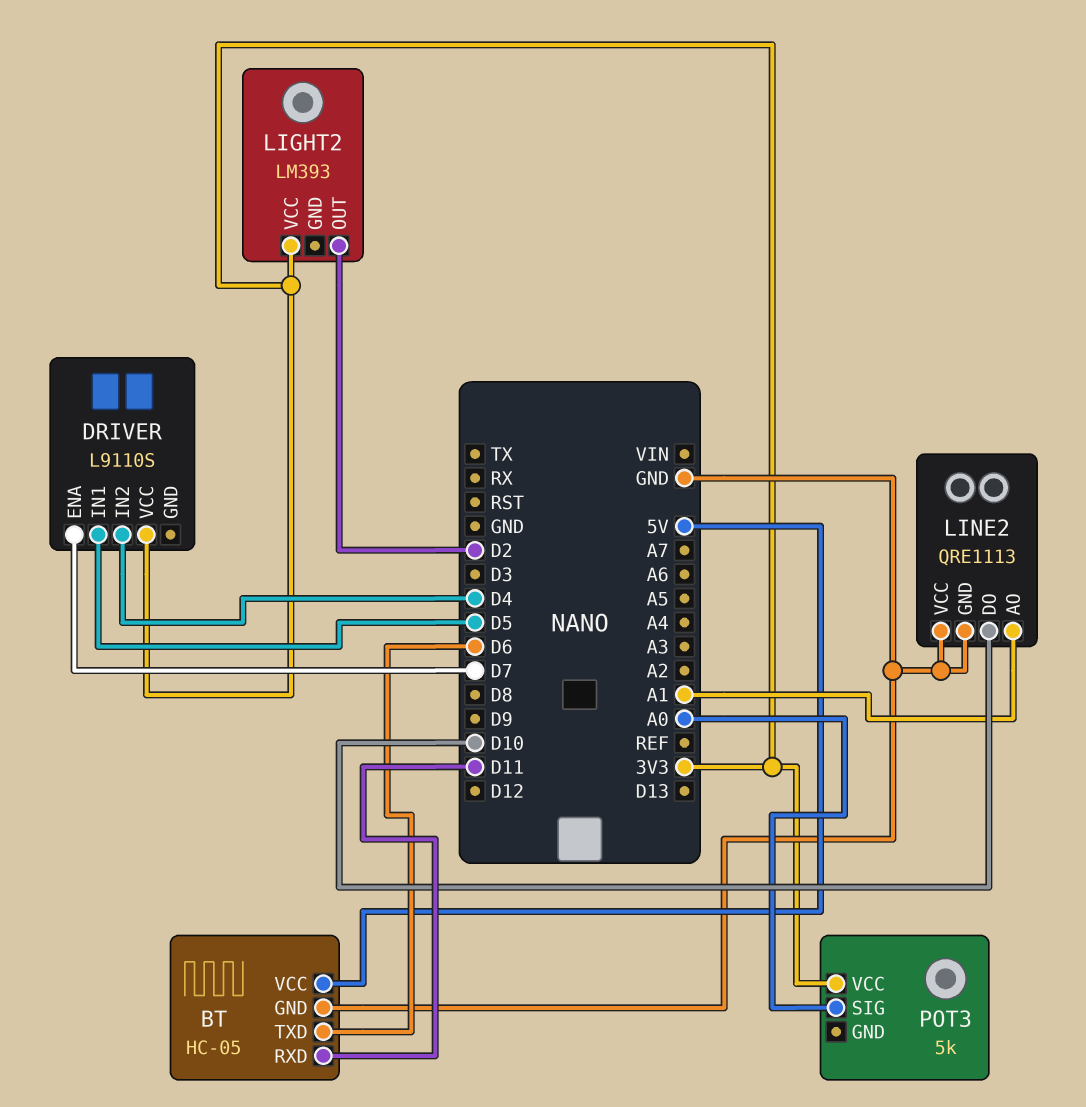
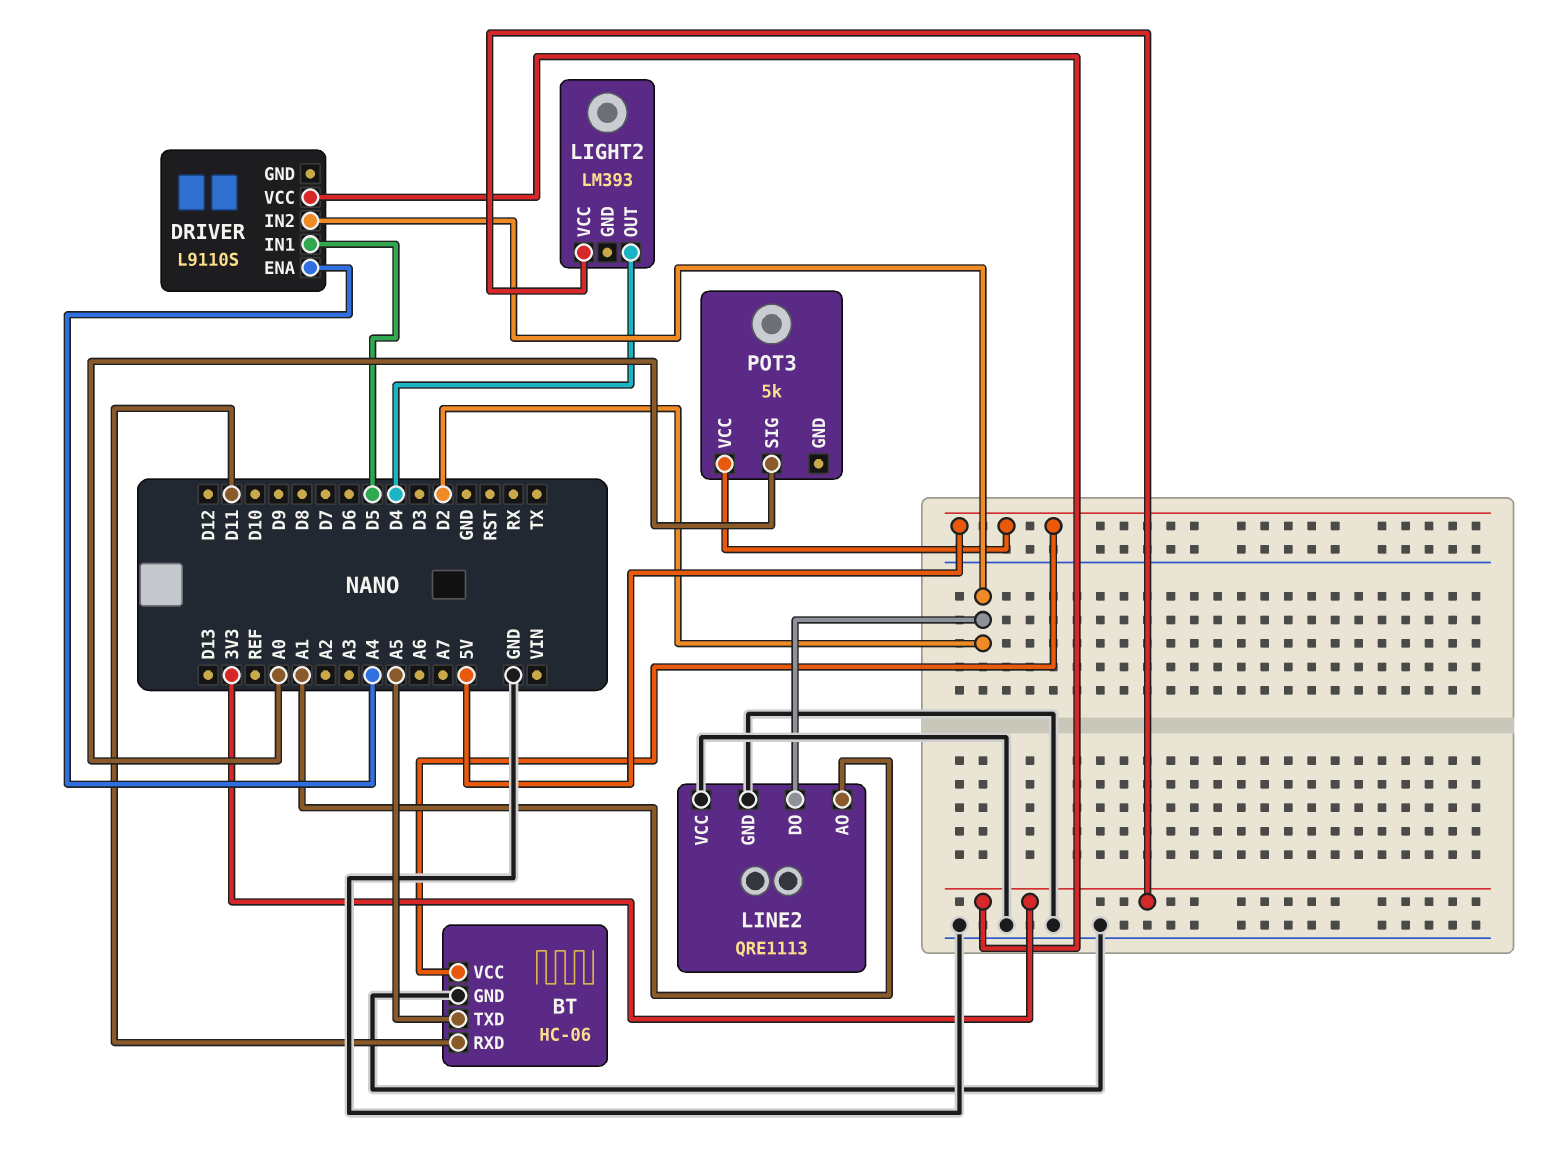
BT: HC-05 -> HC-06
BT pin TXD: D6 -> A5
DRIVER pin ENA: D7 -> A4
DRIVER pin IN2: D4 -> D2
LIGHT2 pin OUT: D2 -> D4
LINE2 pin DO: D10 -> D2
POT3 pin VCC: 3V3 -> 5V

